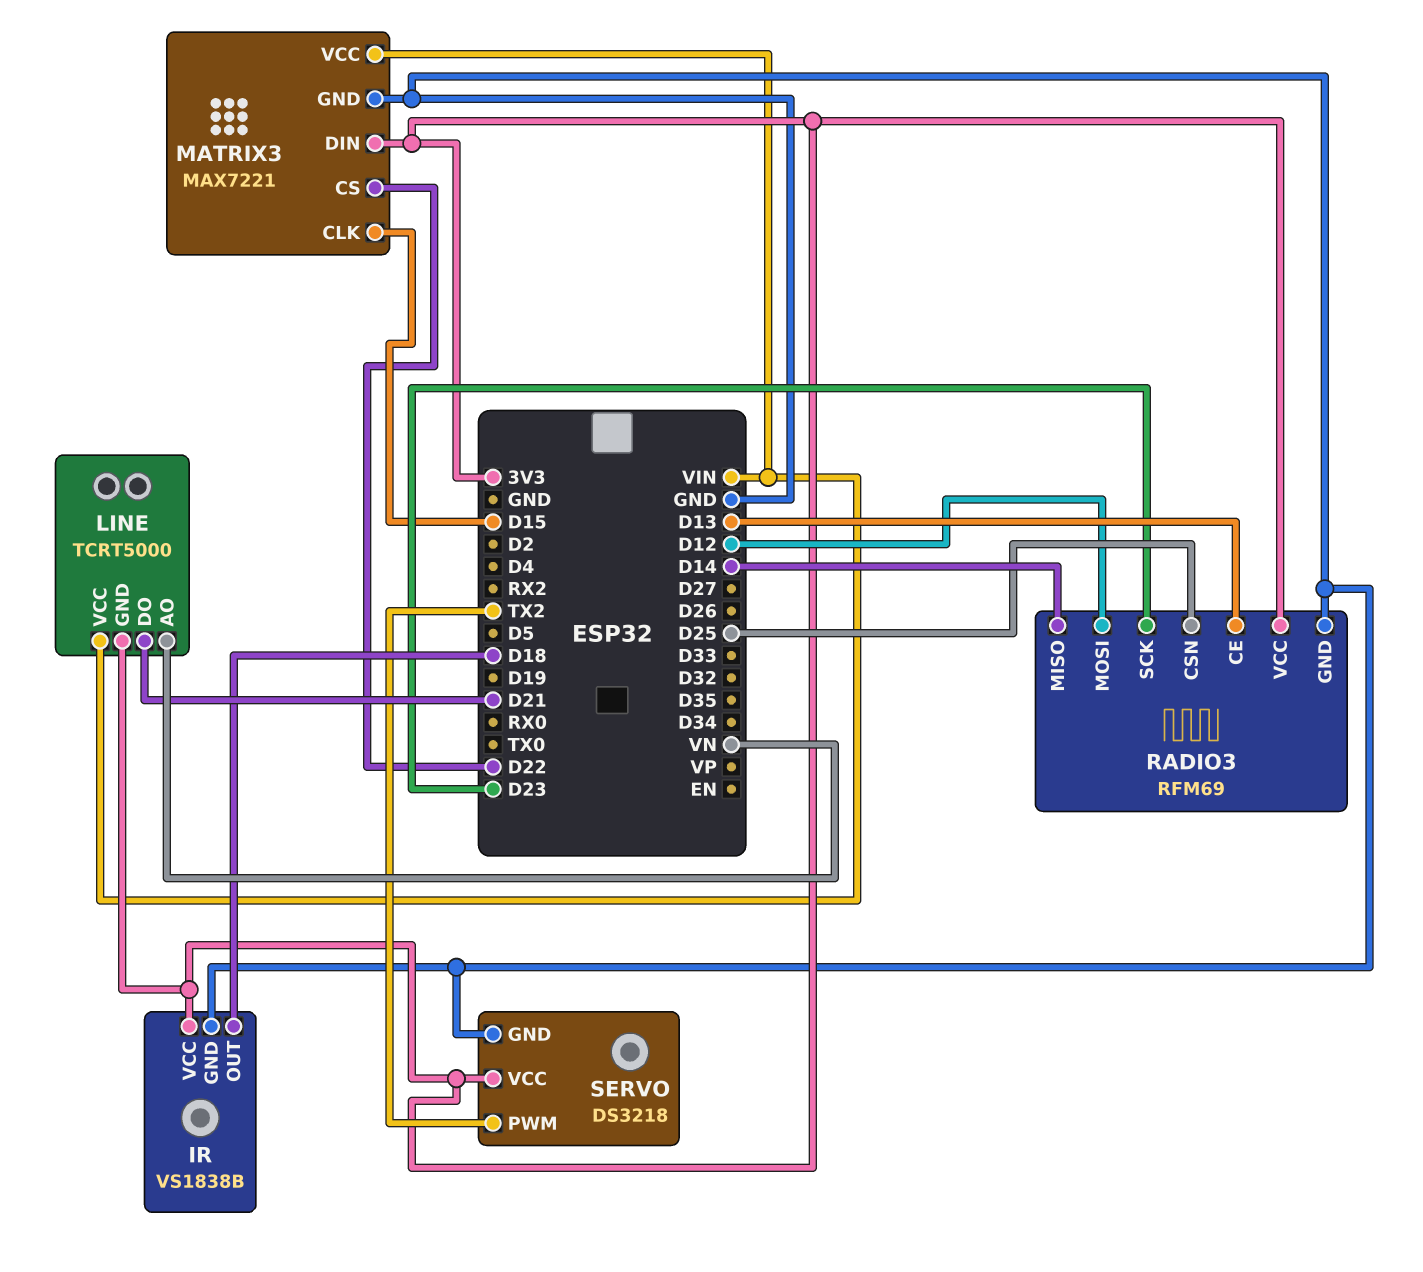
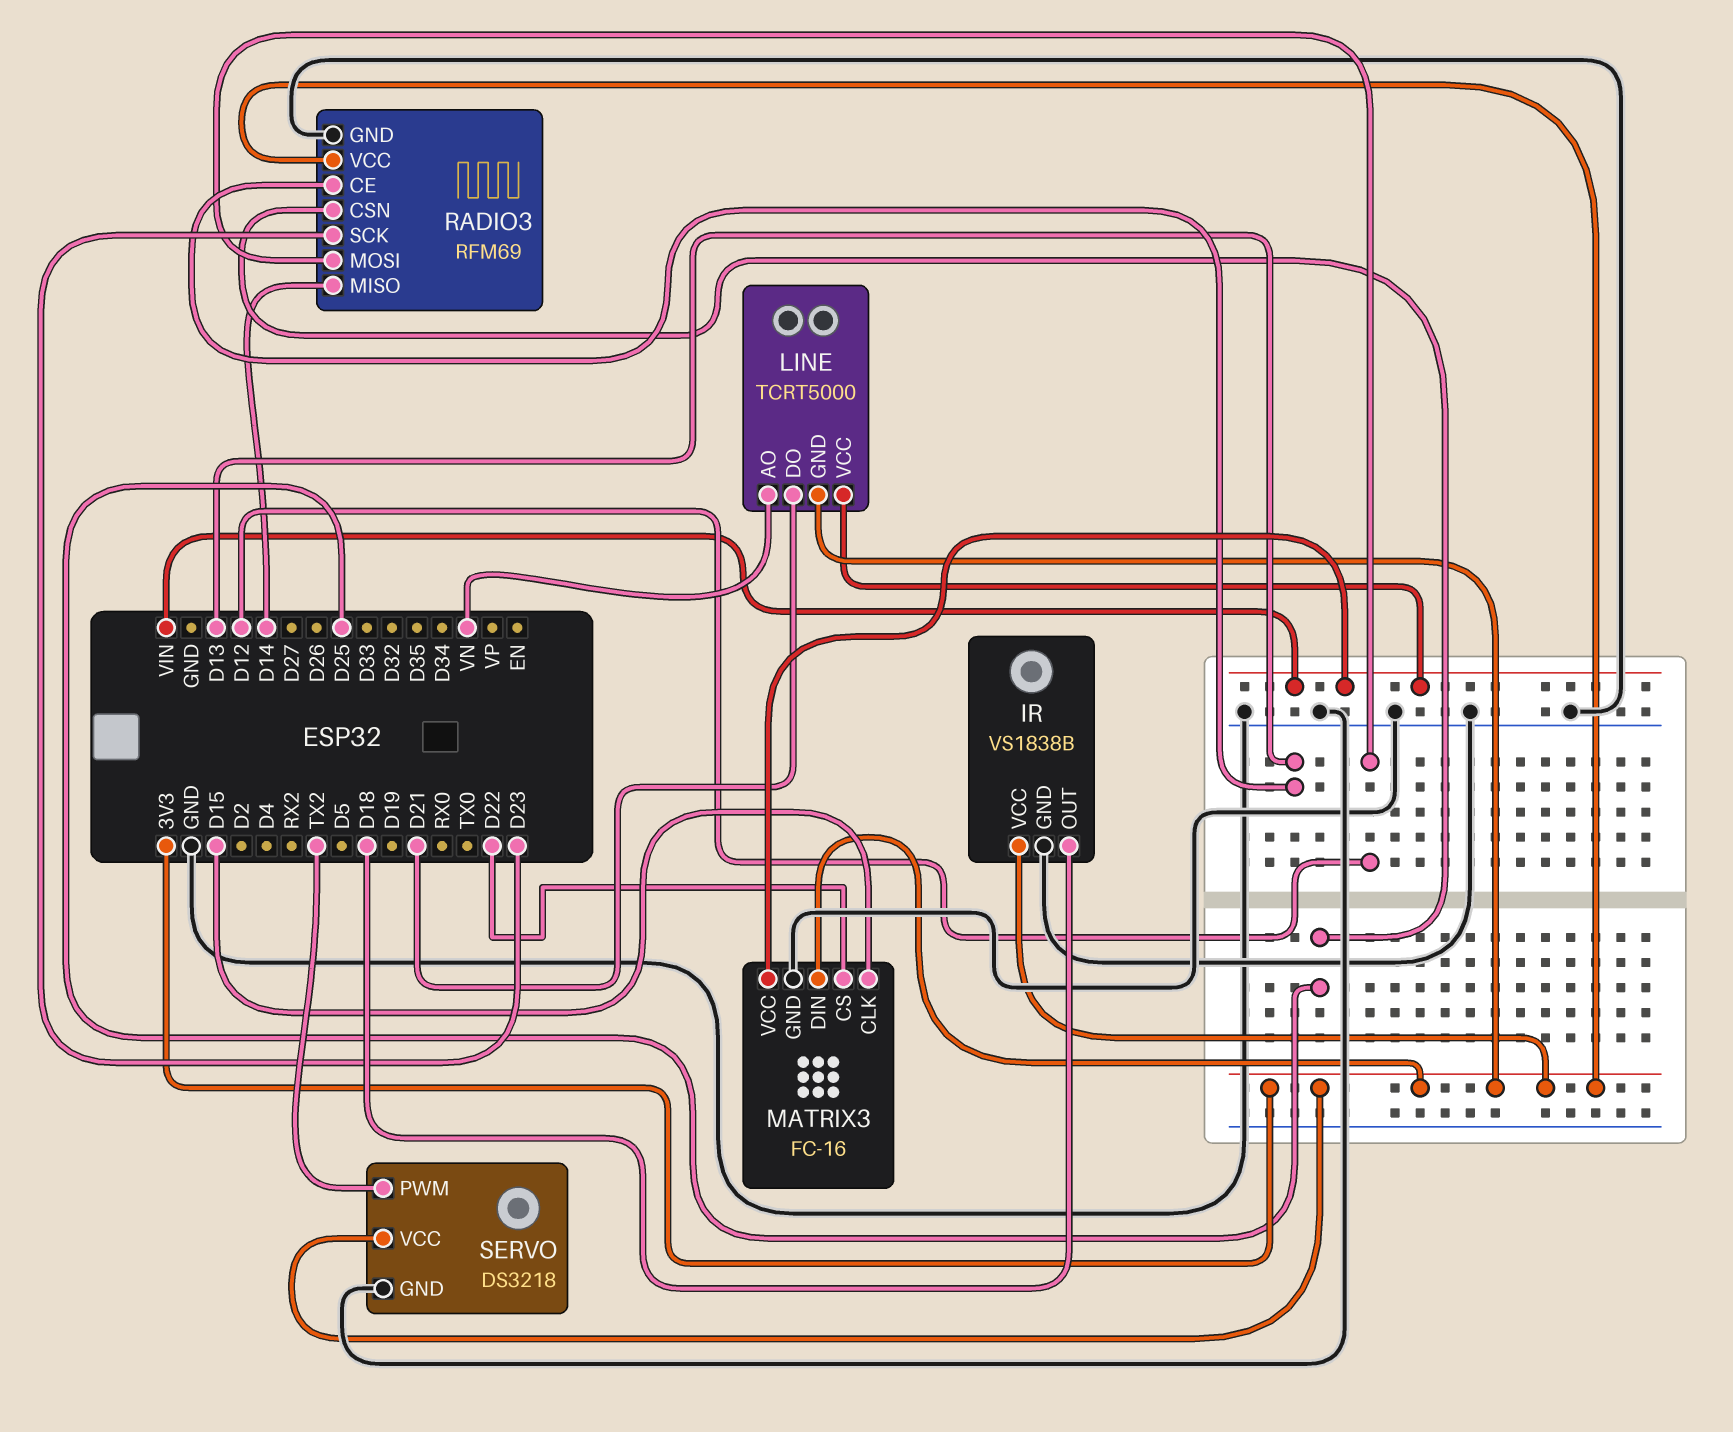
MATRIX3: MAX7221 -> FC-16

